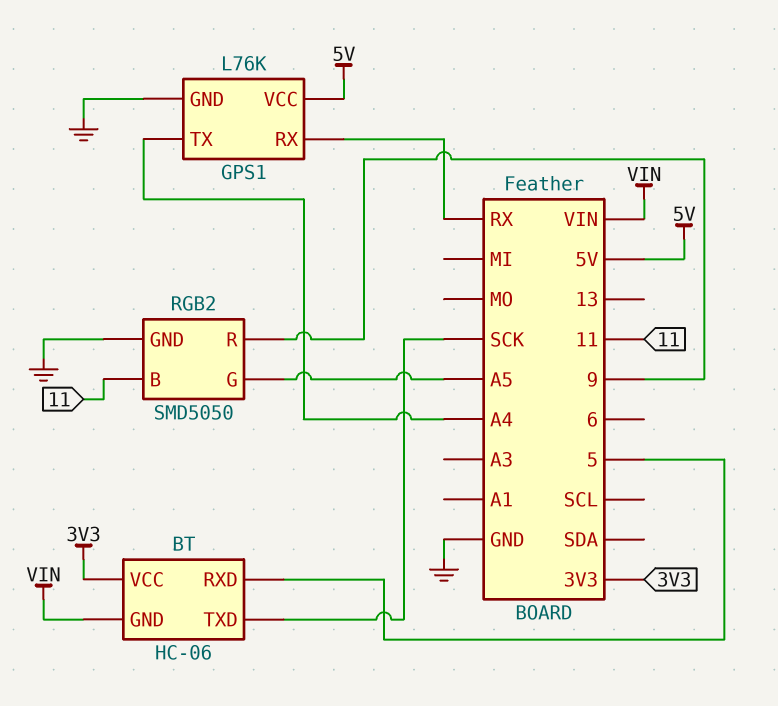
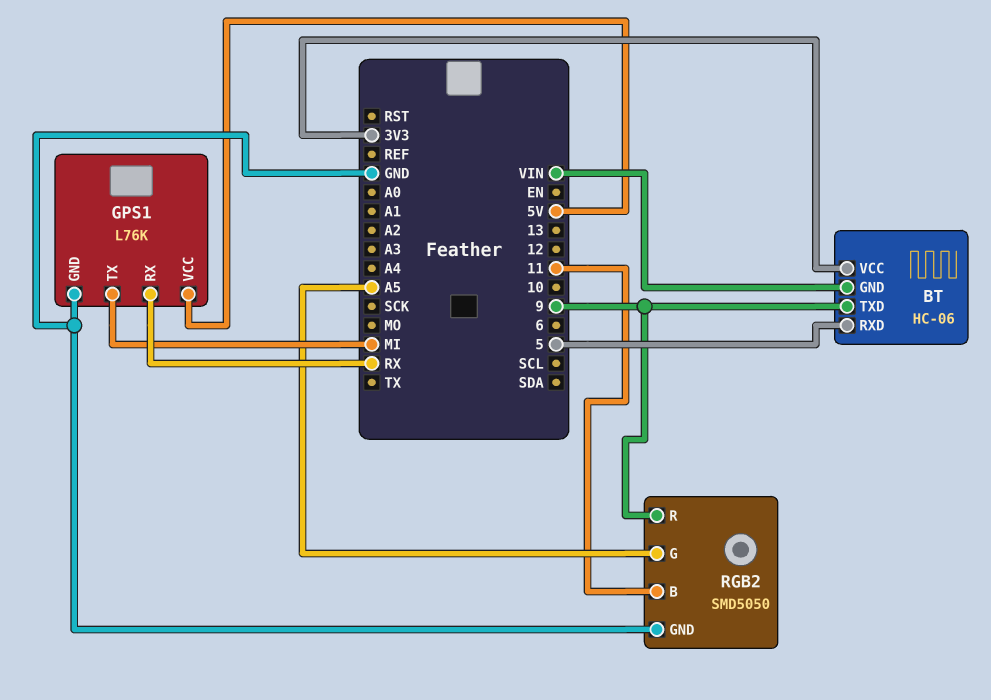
BT pin TXD: SCK -> 9
GPS1 pin TX: A4 -> MI

